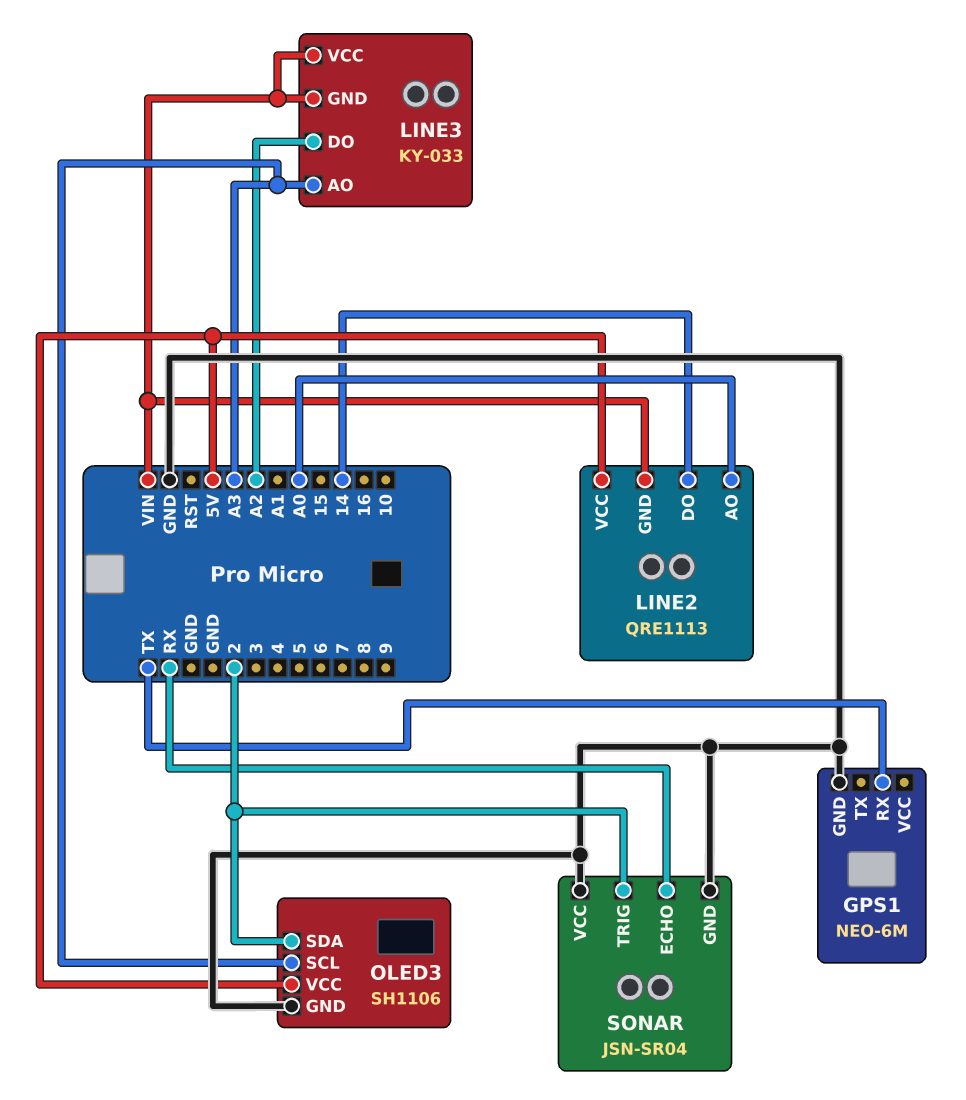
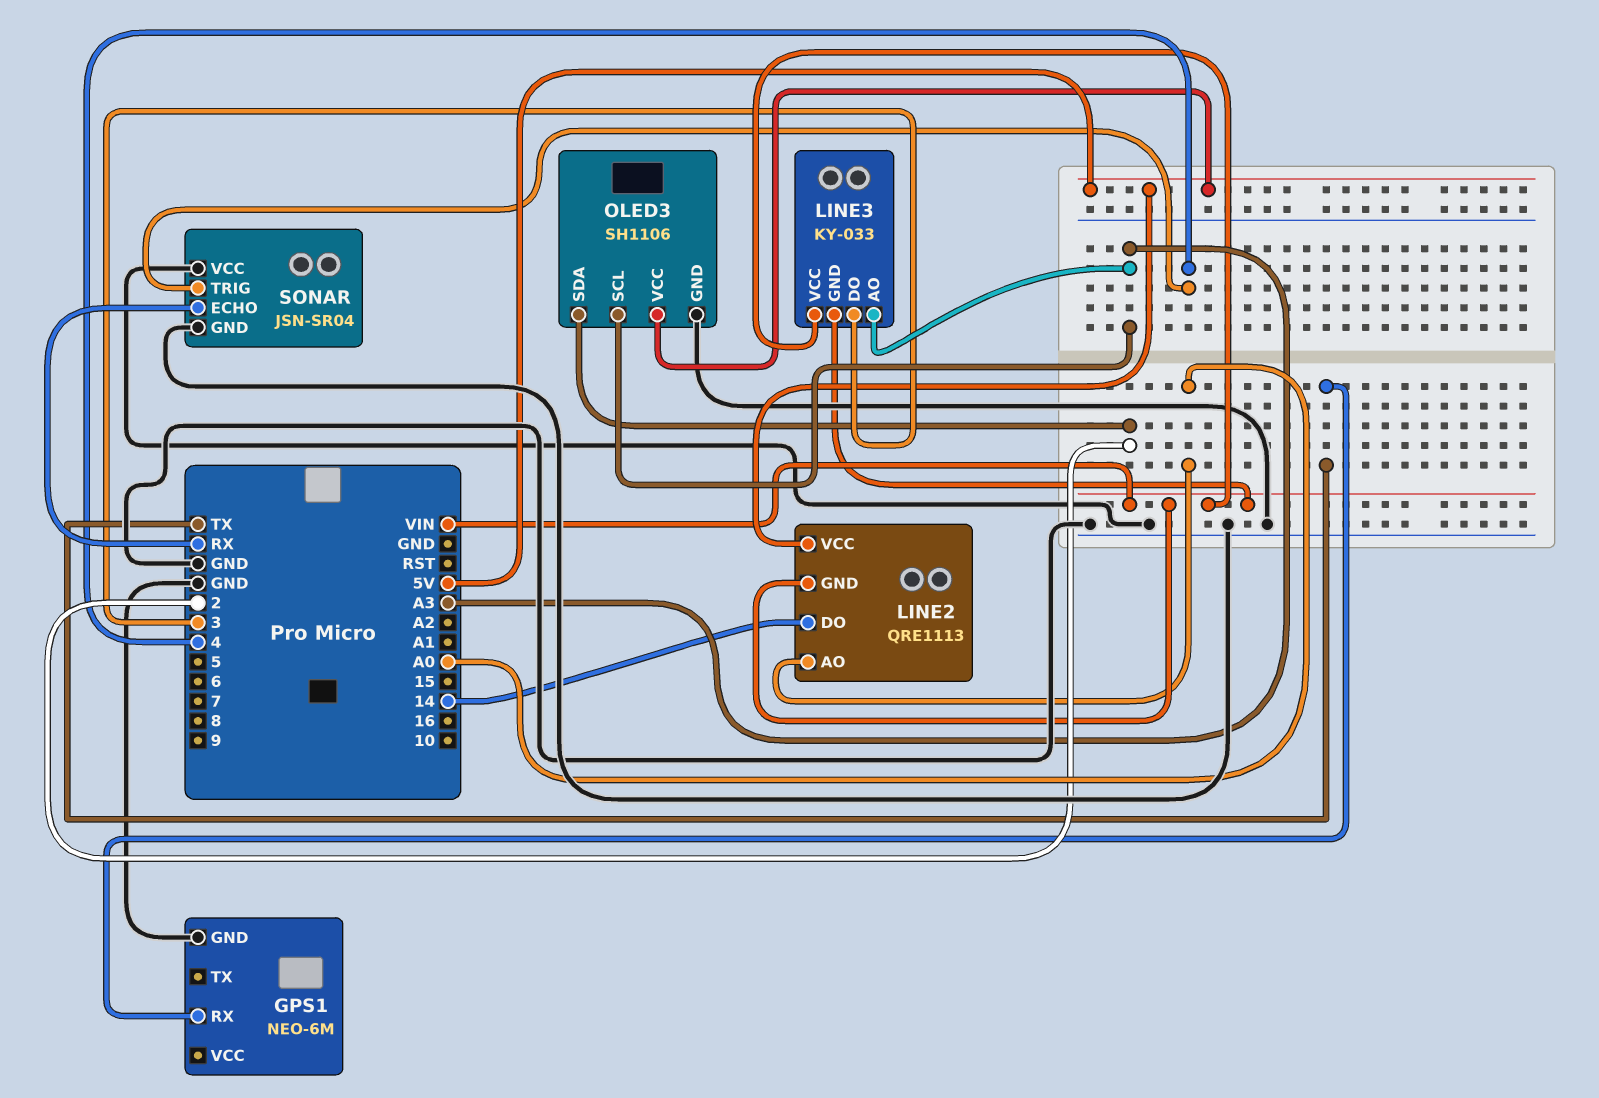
LINE3 pin DO: A2 -> 3
SONAR pin TRIG: 2 -> 4

